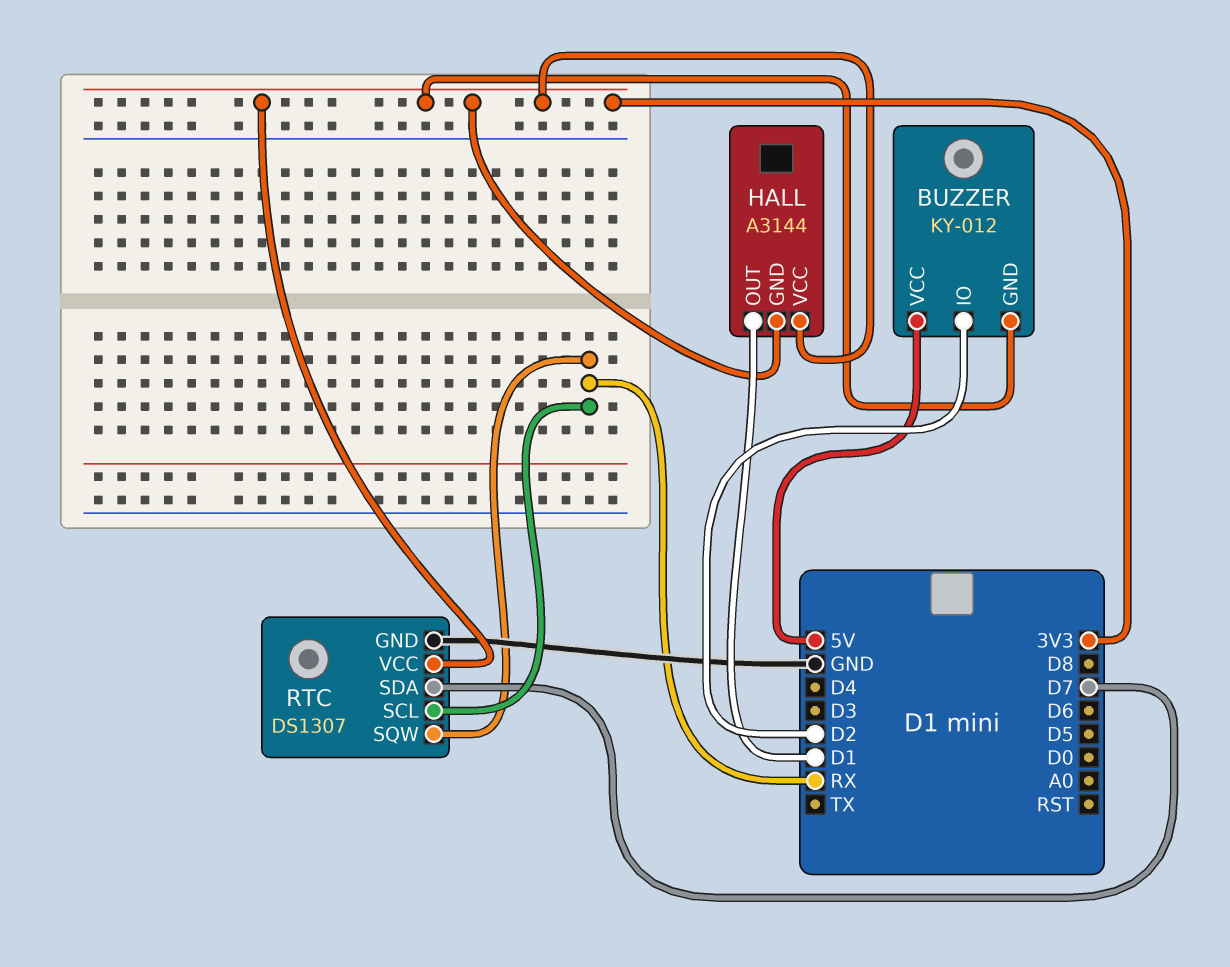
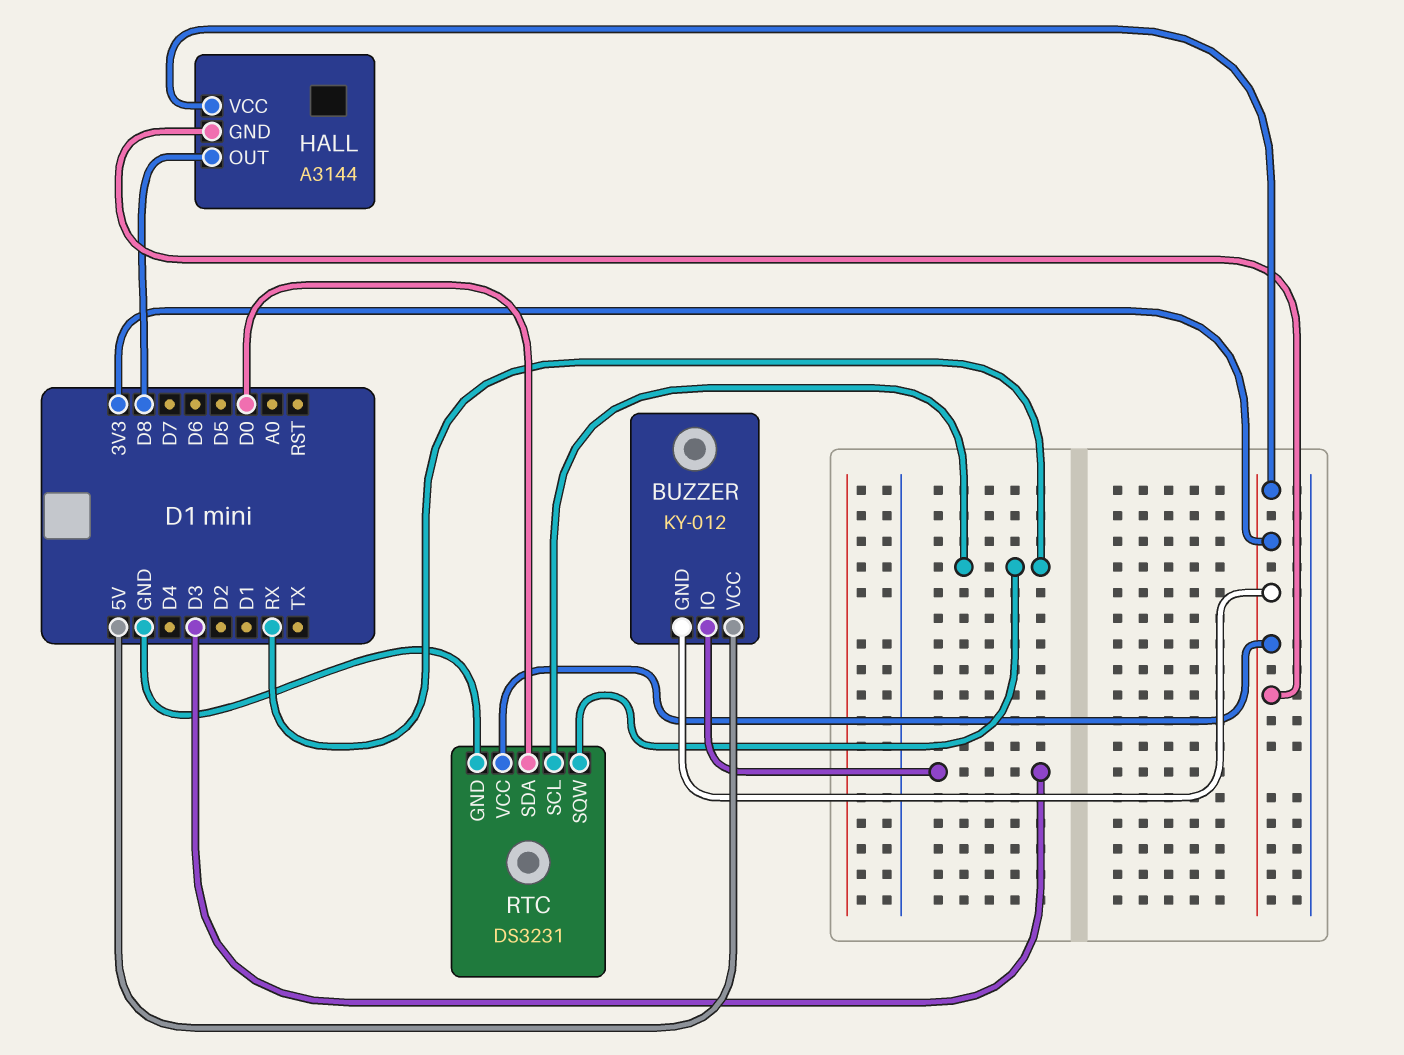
BUZZER pin IO: D2 -> D3
HALL pin OUT: D1 -> D8
RTC: DS1307 -> DS3231
RTC pin SDA: D7 -> D0

